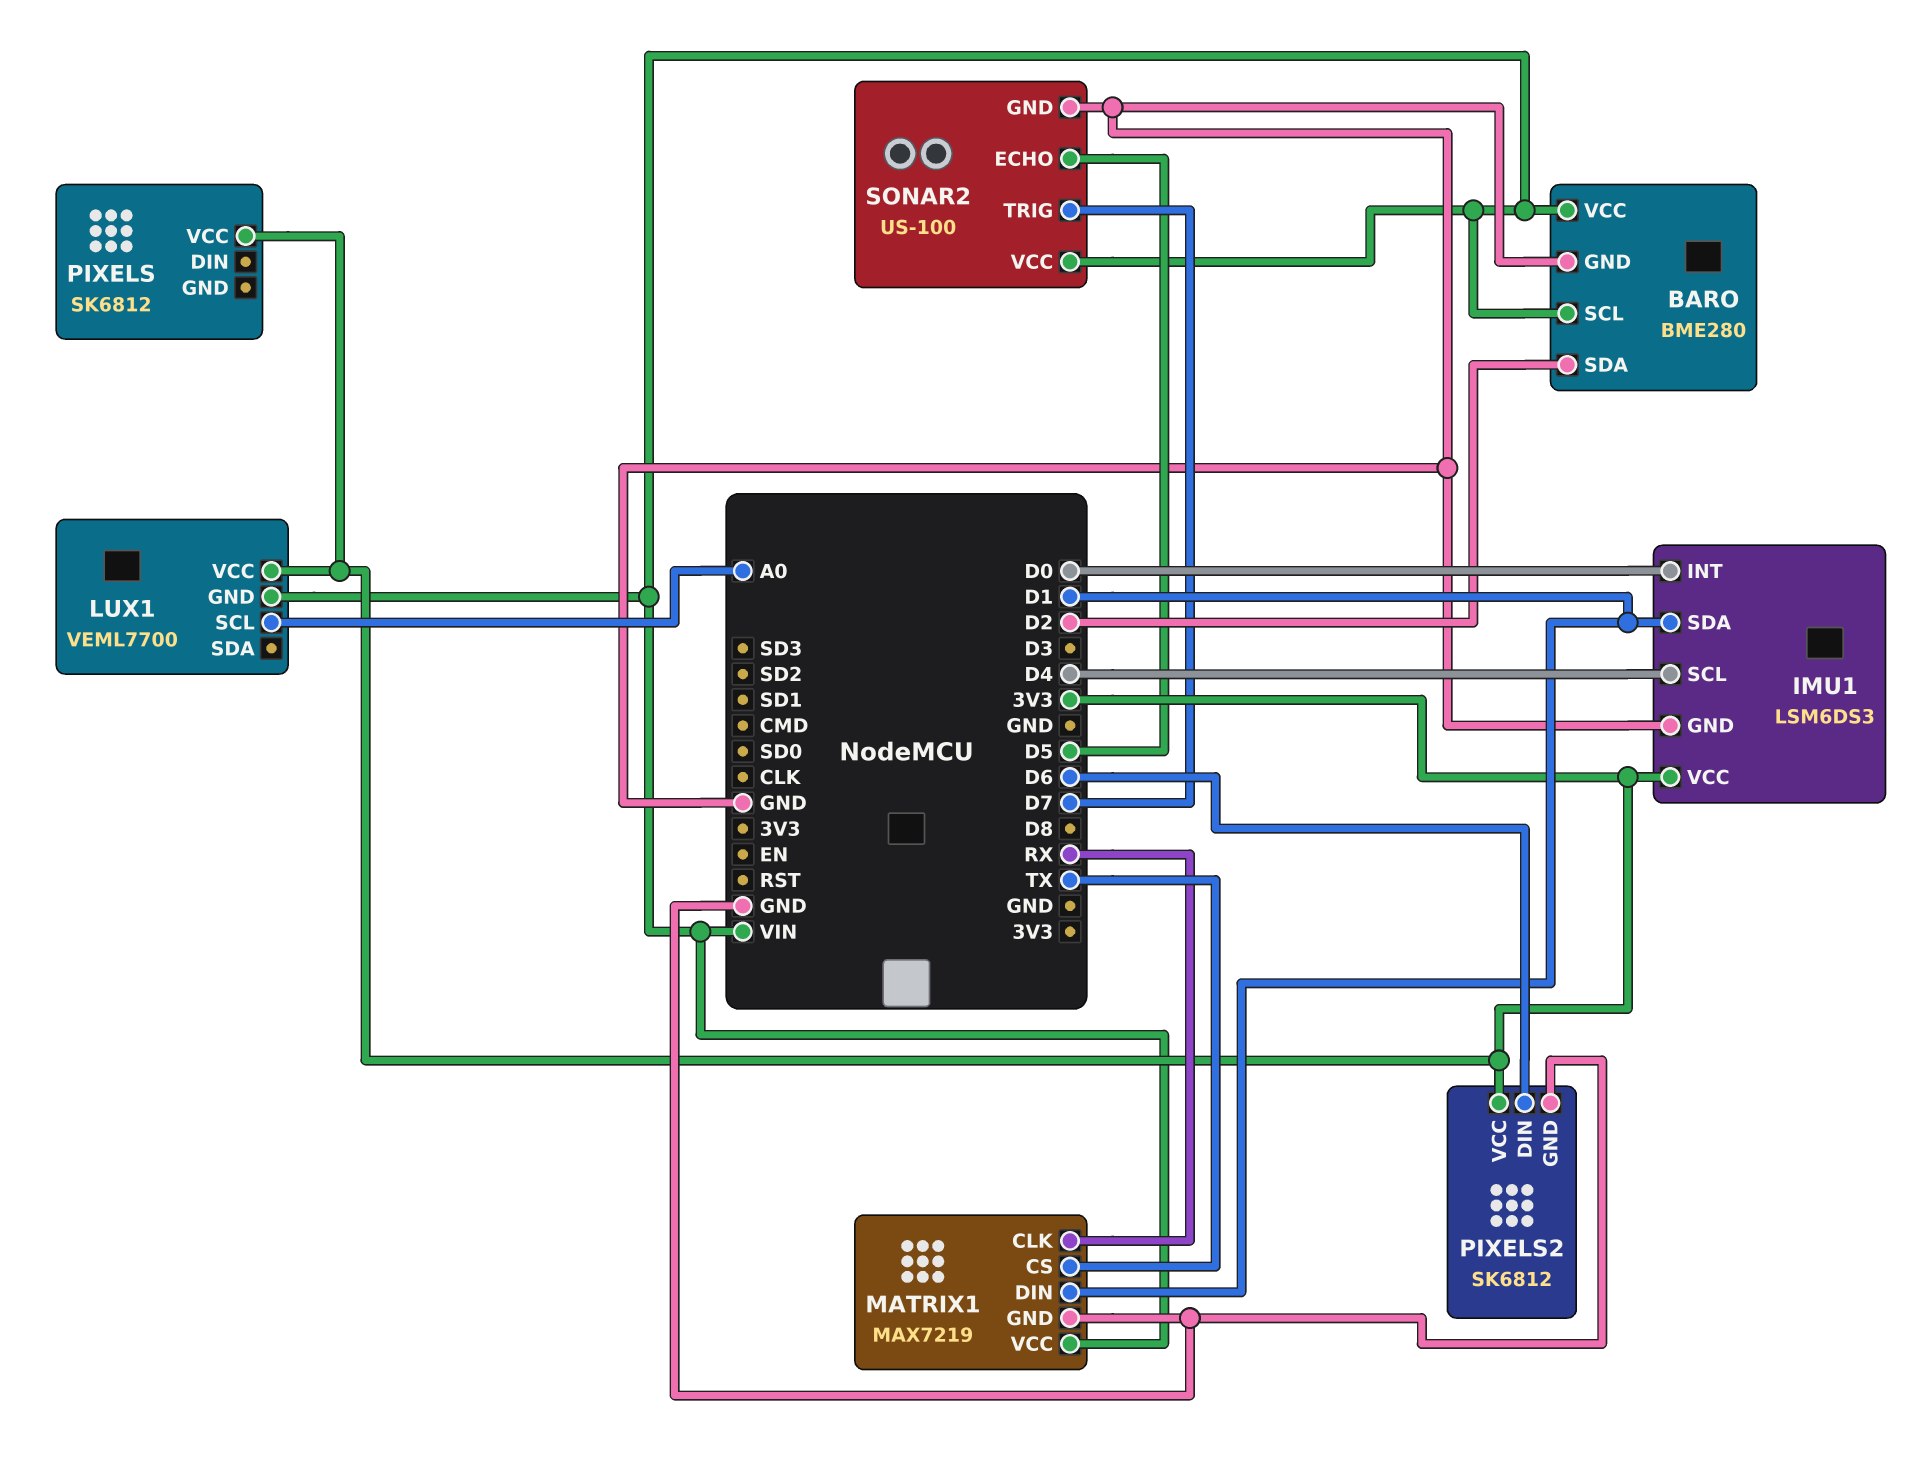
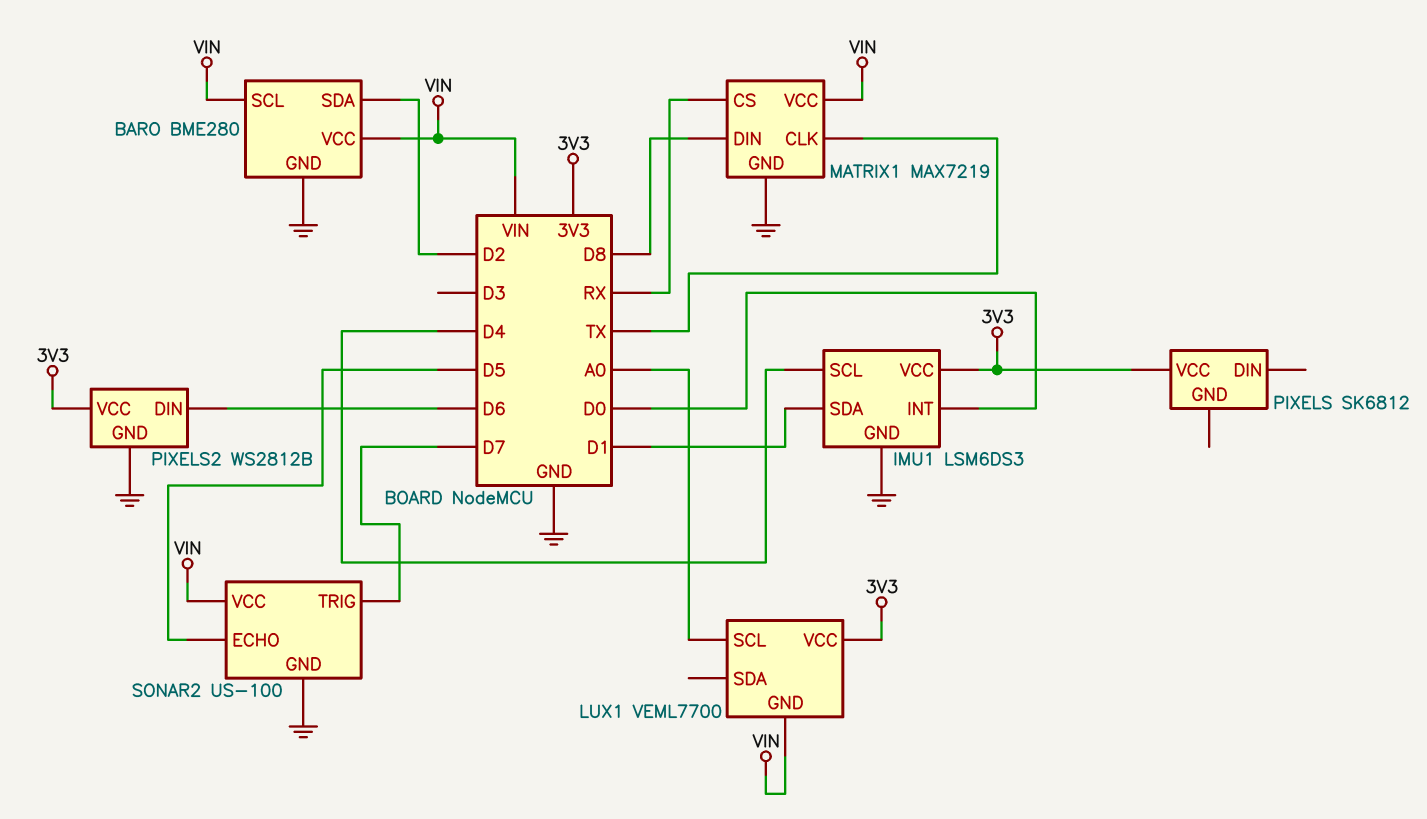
MATRIX1 pin CLK: RX -> TX
MATRIX1 pin CS: TX -> RX
MATRIX1 pin DIN: D1 -> D8
PIXELS2: SK6812 -> WS2812B

